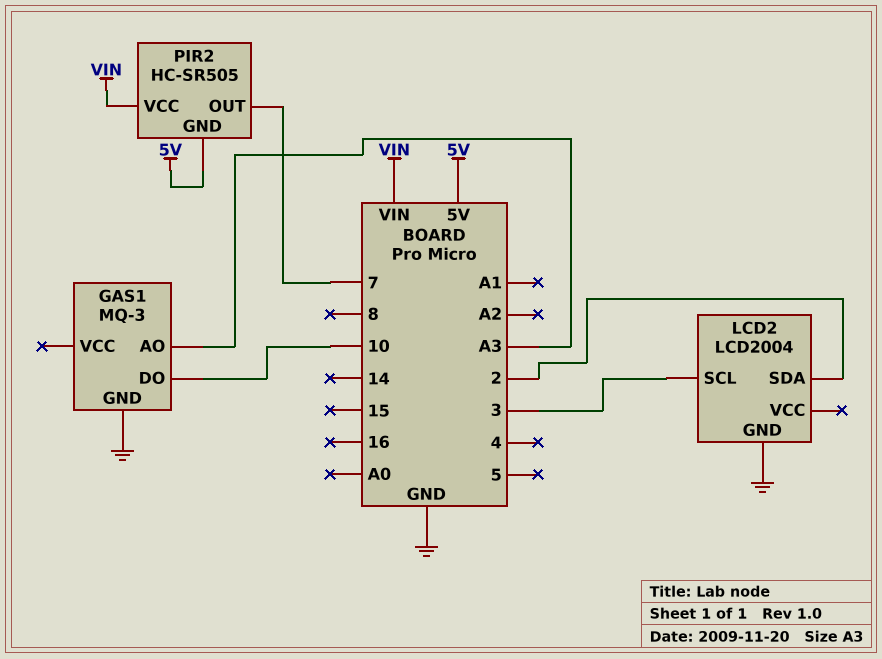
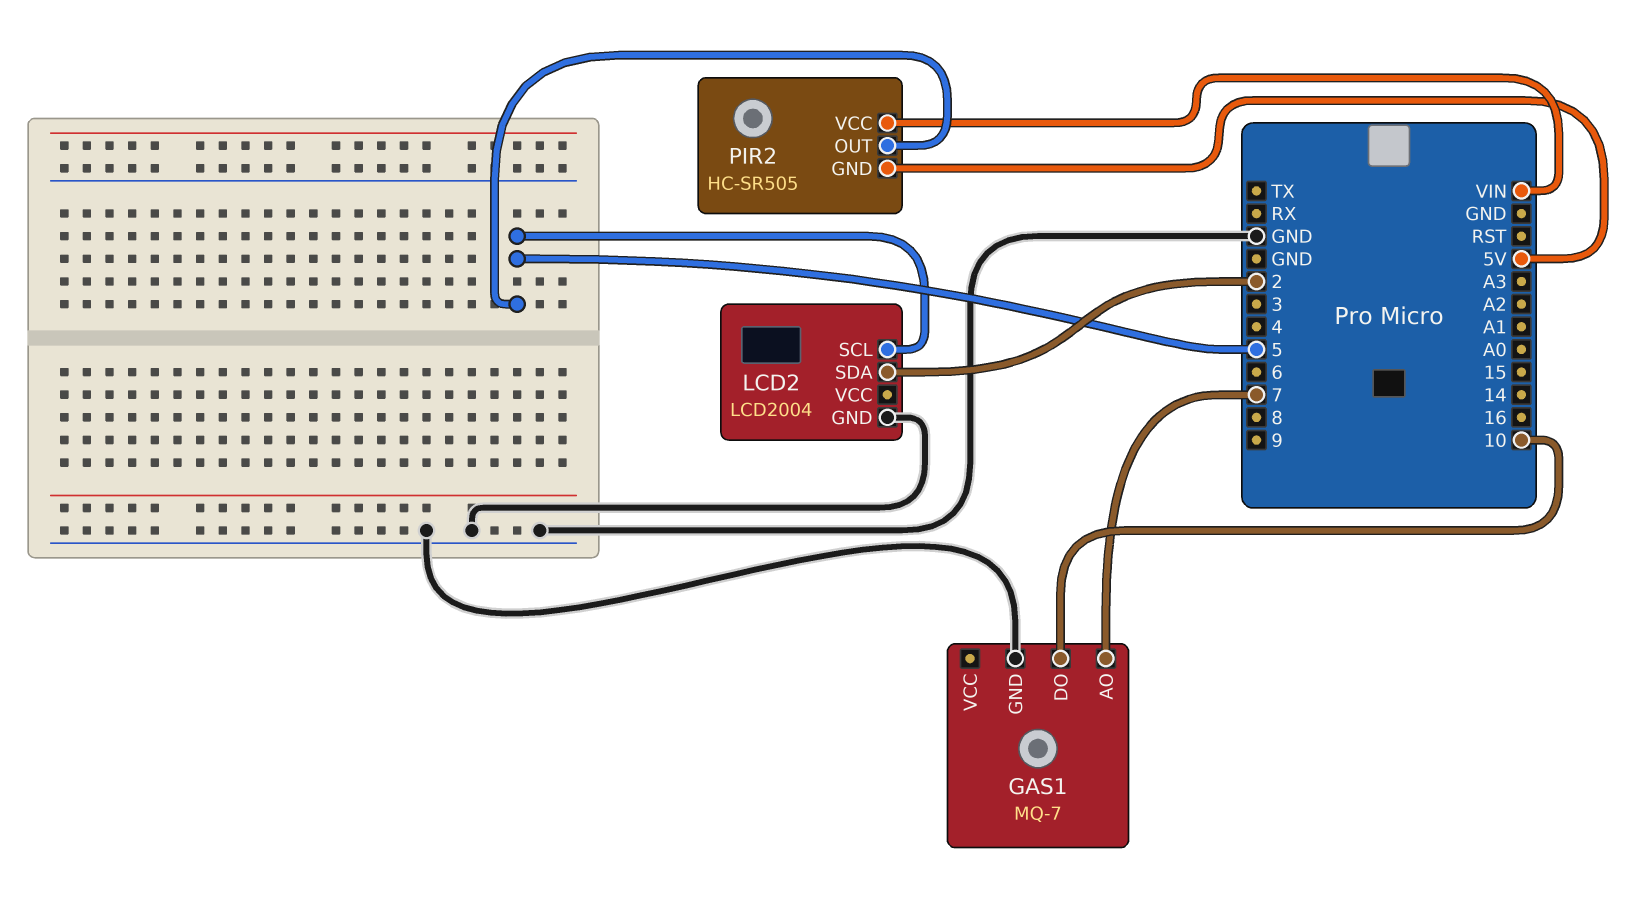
GAS1: MQ-3 -> MQ-7
GAS1 pin AO: A3 -> 7
LCD2 pin SCL: 3 -> 5
PIR2 pin OUT: 7 -> 5

